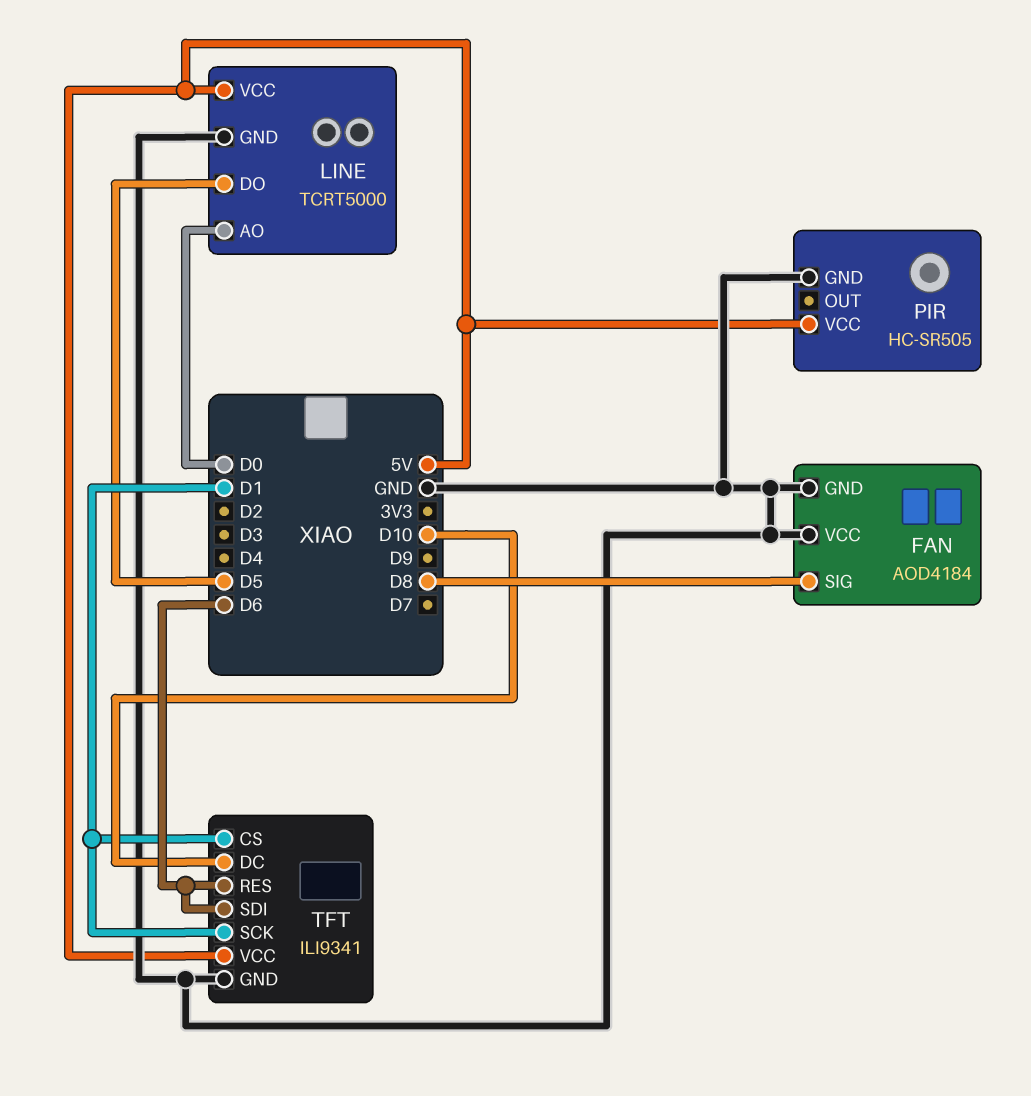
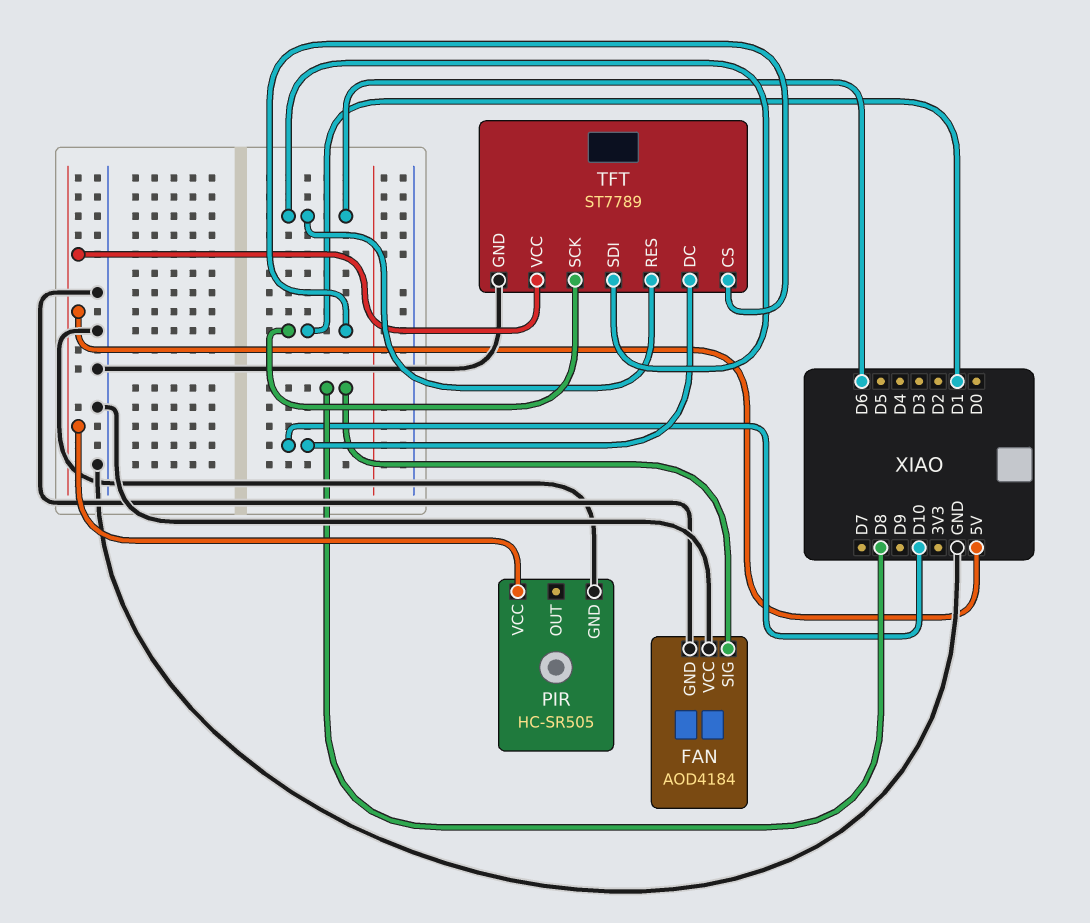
LINE: TCRT5000 -> none
LINE pin AO: D0 -> none
LINE pin DO: D5 -> none
LINE pin GND: GND -> none
LINE pin VCC: 5V -> none
TFT: ILI9341 -> ST7789

